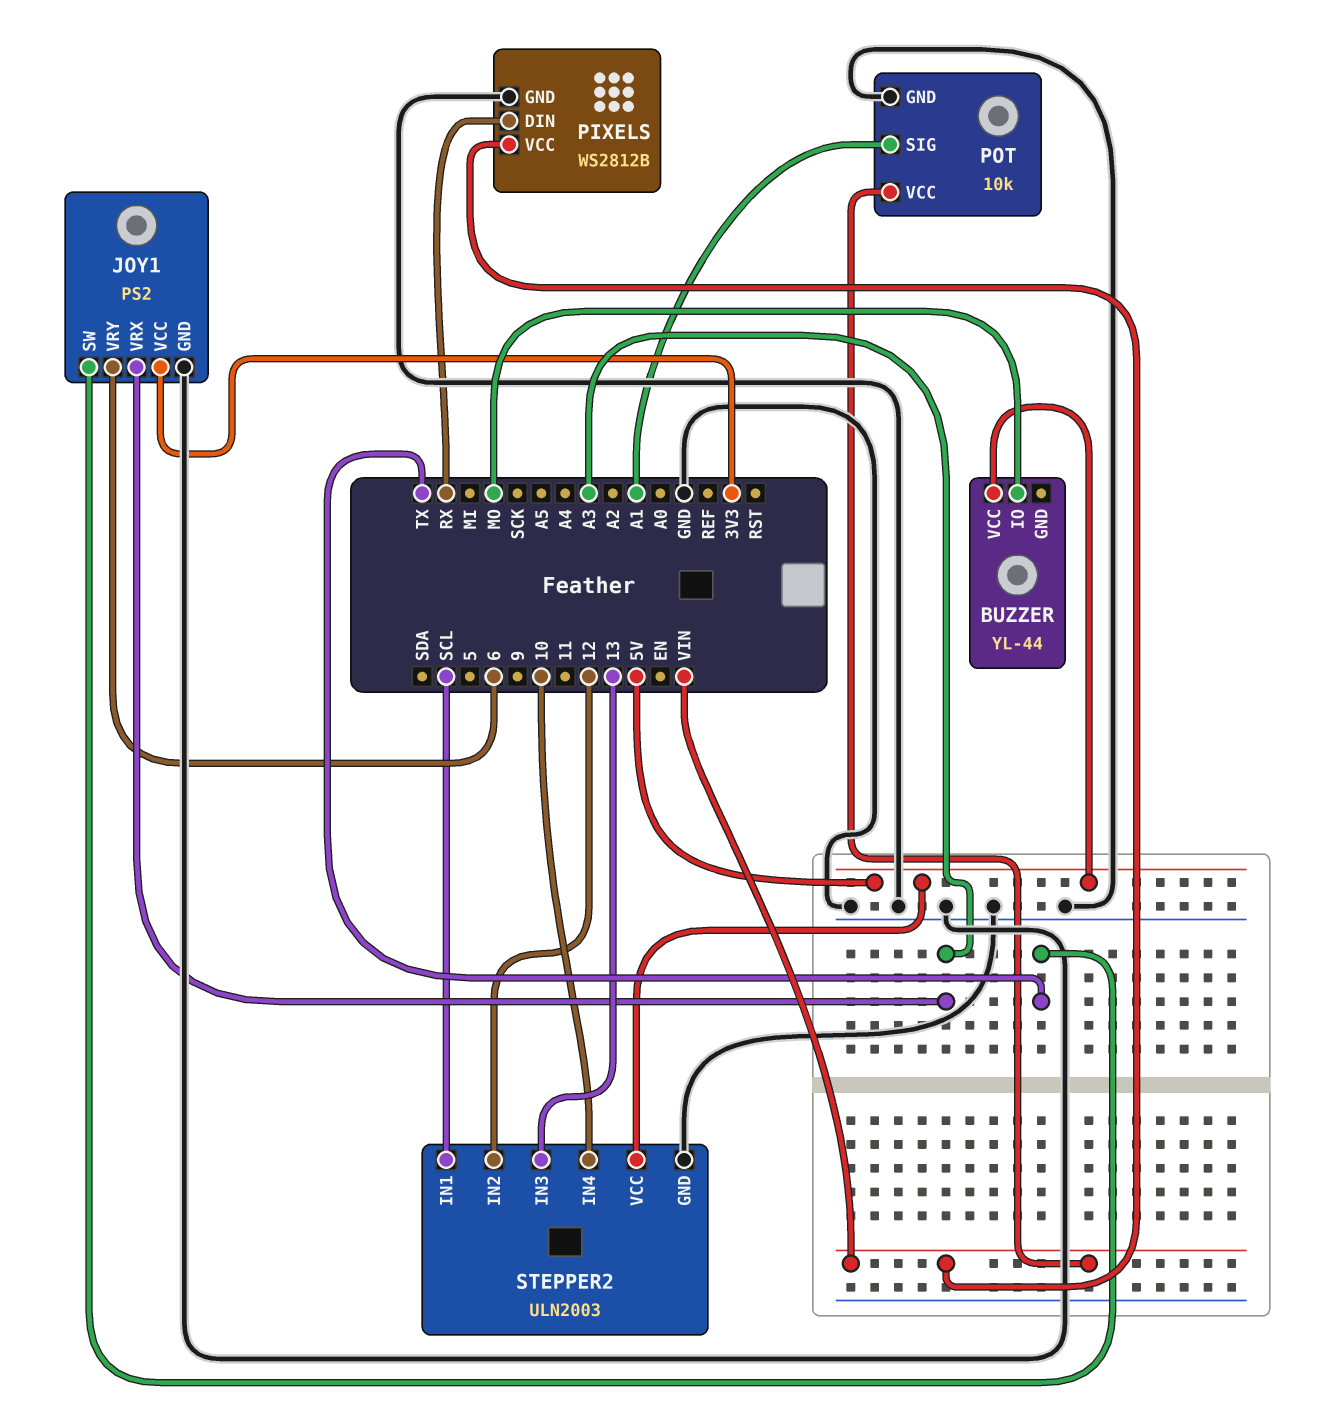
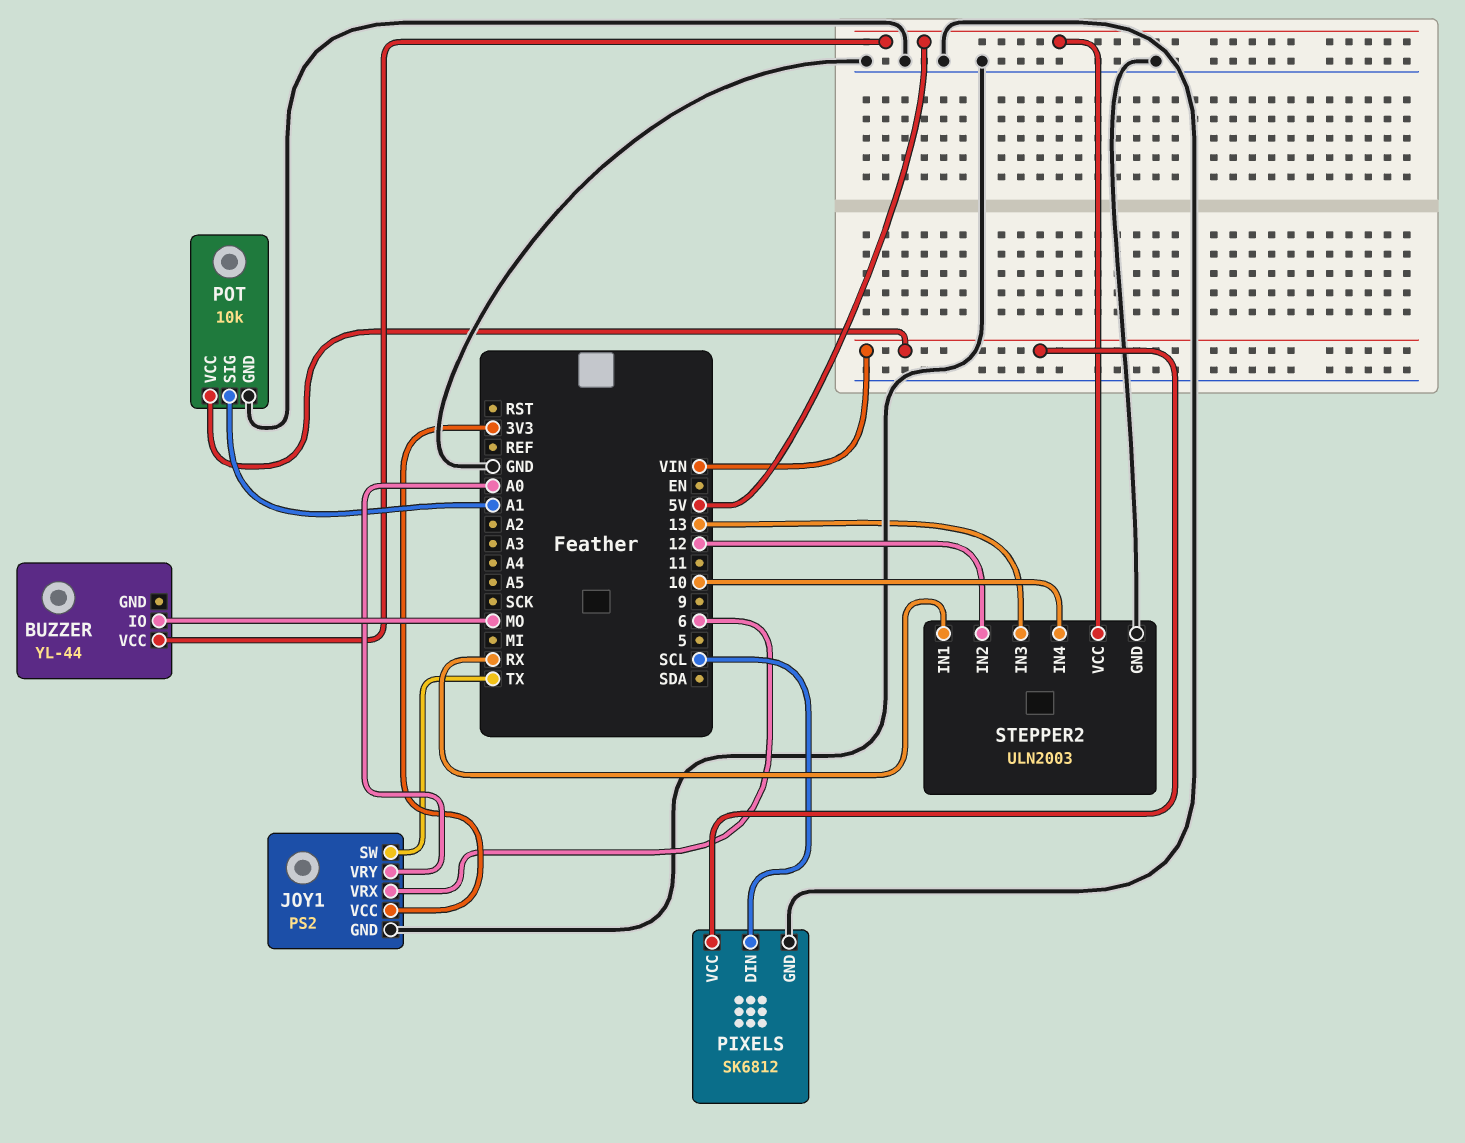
JOY1 pin VRX: A3 -> 6
JOY1 pin VRY: 6 -> A0
PIXELS: WS2812B -> SK6812
PIXELS pin DIN: RX -> SCL
STEPPER2 pin IN1: SCL -> RX

